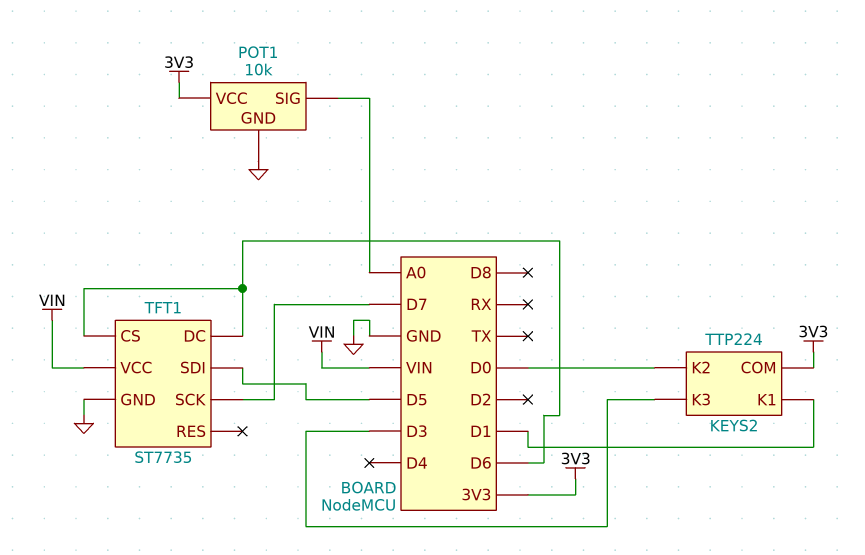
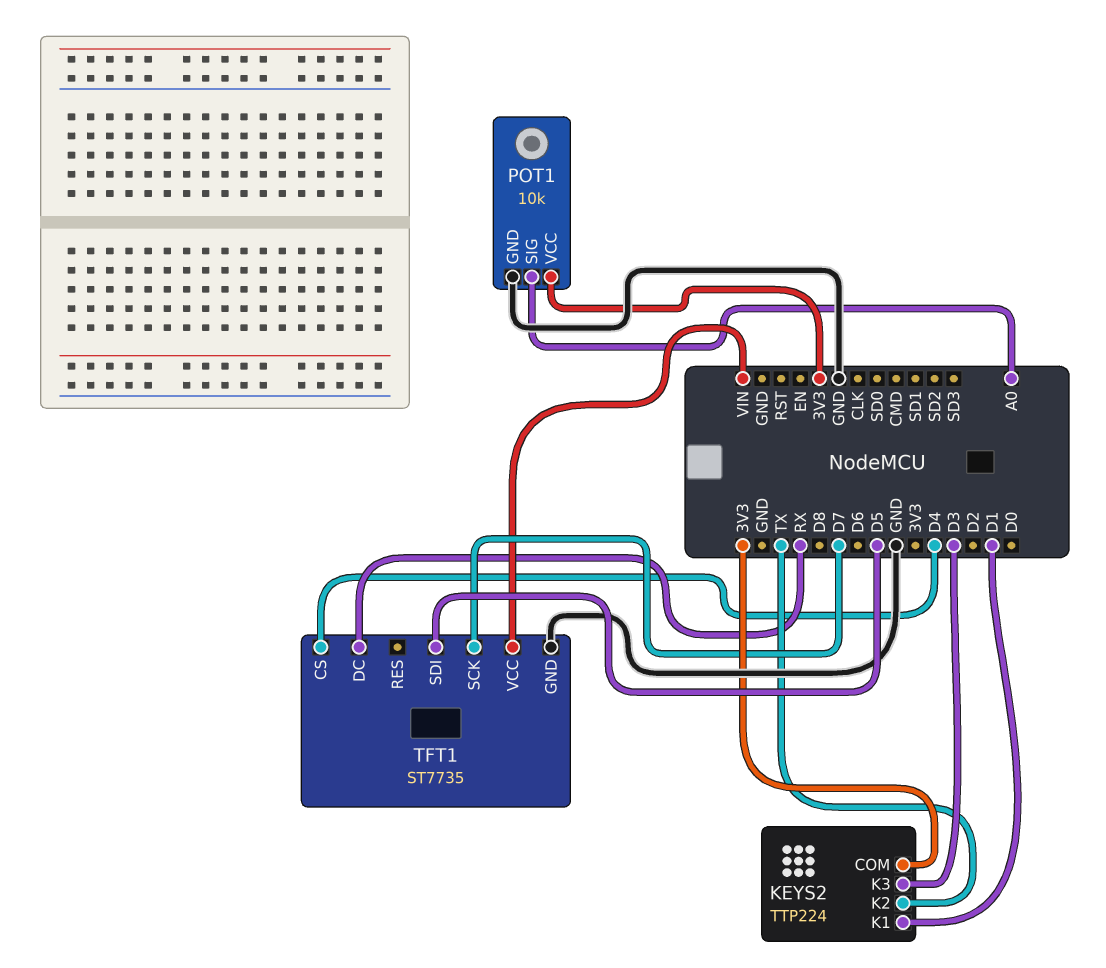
KEYS2 pin K2: D0 -> TX
TFT1 pin CS: D6 -> D4
TFT1 pin DC: D6 -> RX

